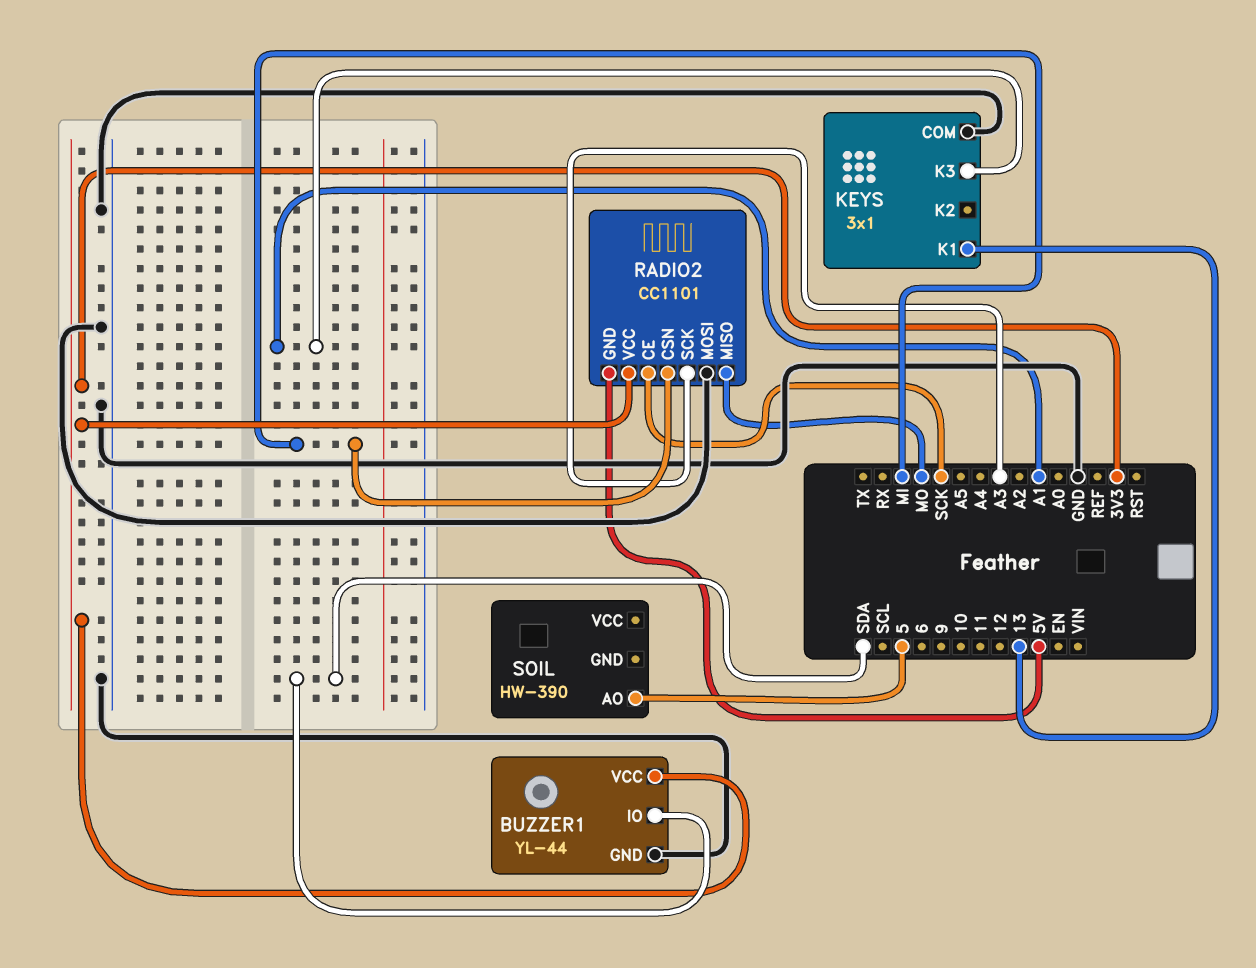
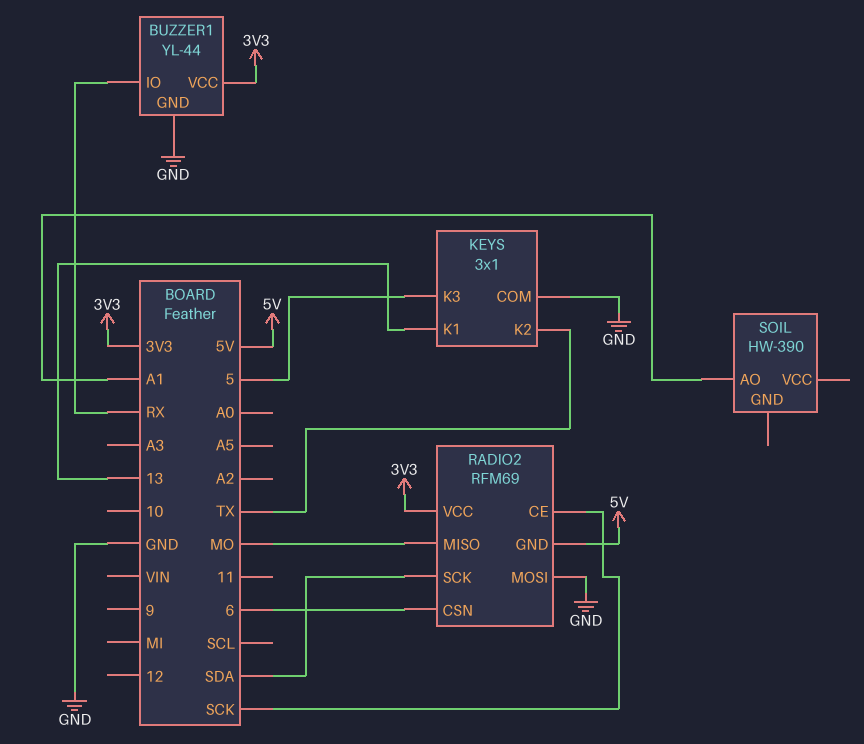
BUZZER1 pin IO: SDA -> RX
KEYS pin K2: none -> TX
KEYS pin K3: A1 -> 5
RADIO2: CC1101 -> RFM69
RADIO2 pin CSN: MI -> 6
RADIO2 pin SCK: A3 -> SDA
SOIL pin AO: 5 -> A1

